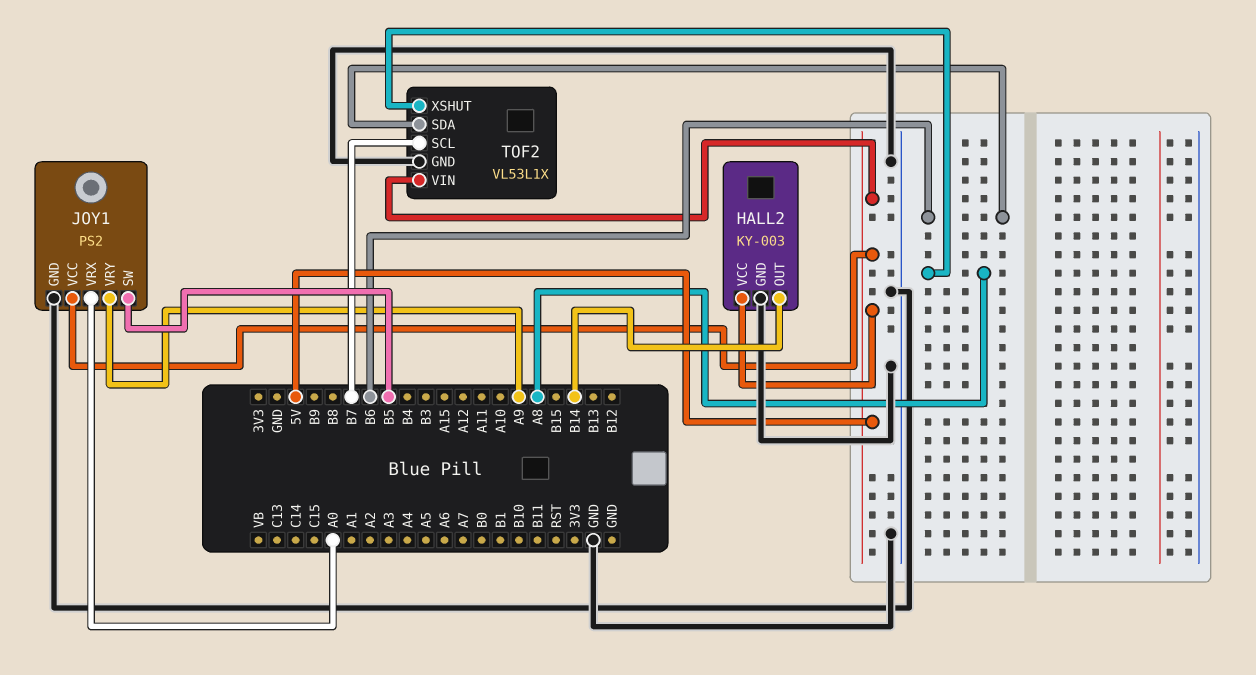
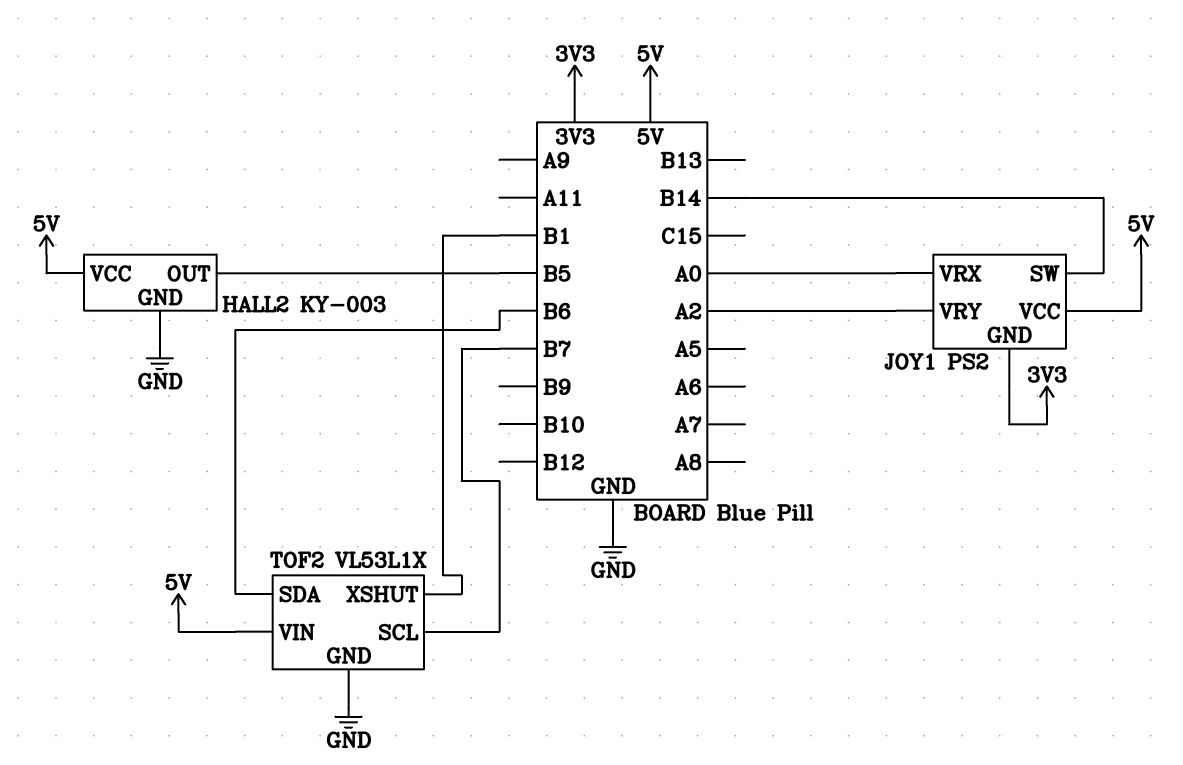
HALL2 pin OUT: B14 -> B5
JOY1 pin GND: GND -> 3V3
JOY1 pin SW: B5 -> B14
JOY1 pin VRY: A9 -> A2
TOF2 pin XSHUT: A8 -> B1

